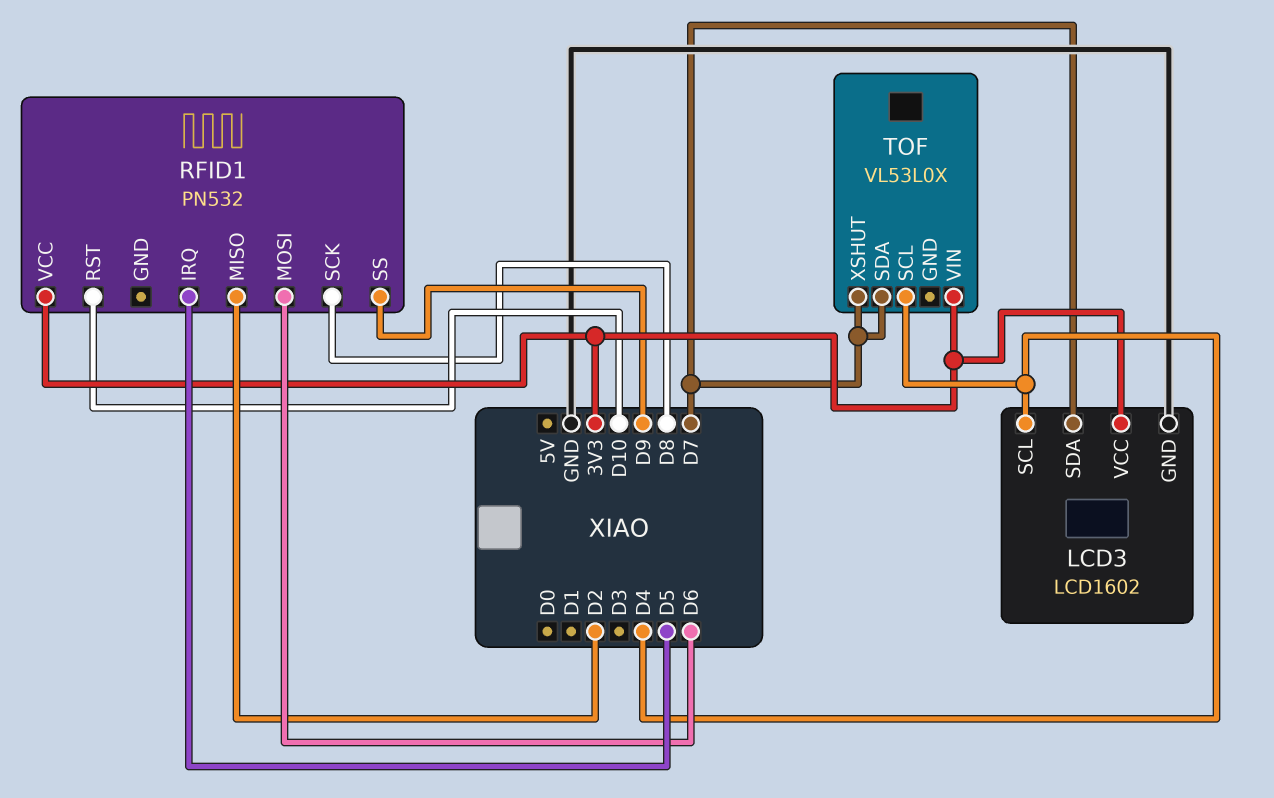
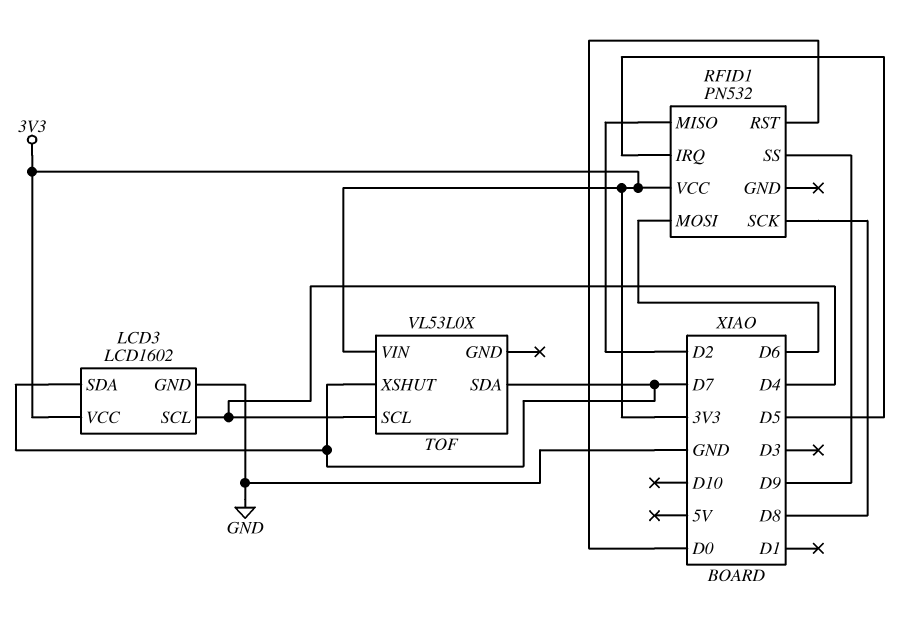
RFID1 pin RST: D10 -> D0

